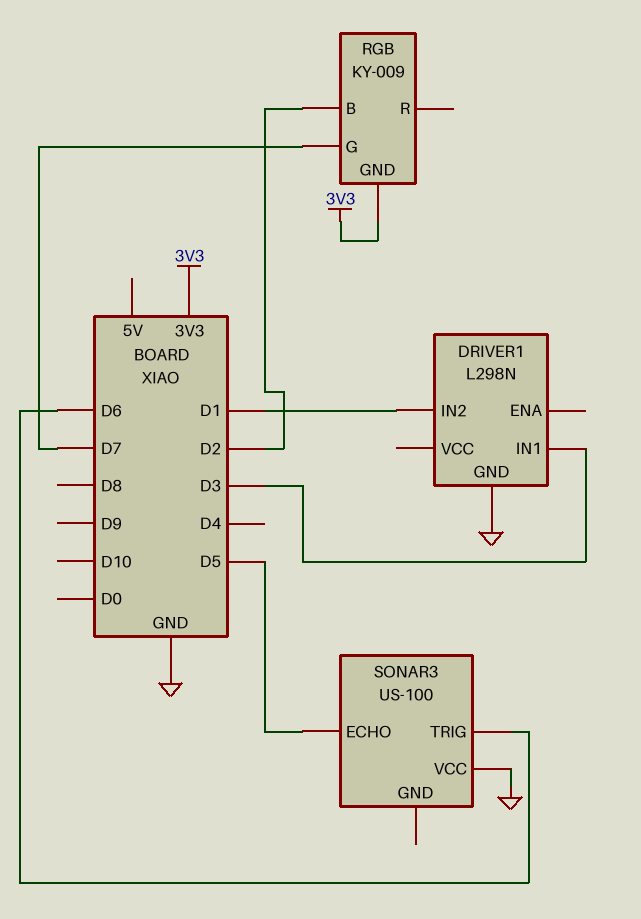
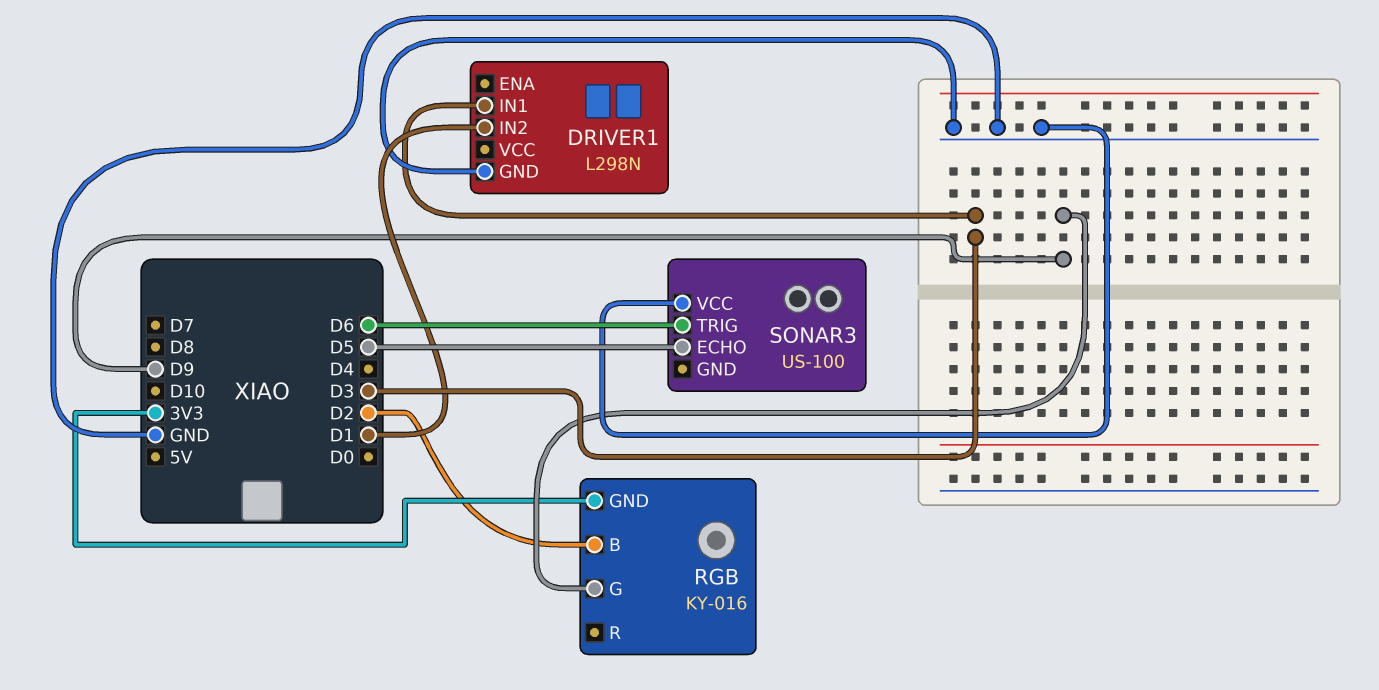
RGB: KY-009 -> KY-016
RGB pin G: D7 -> D9

